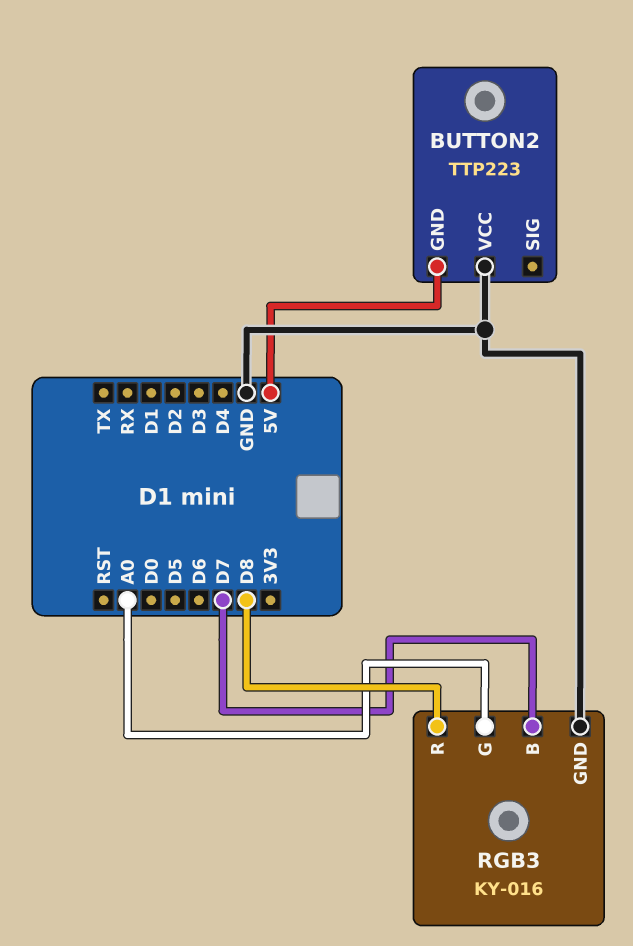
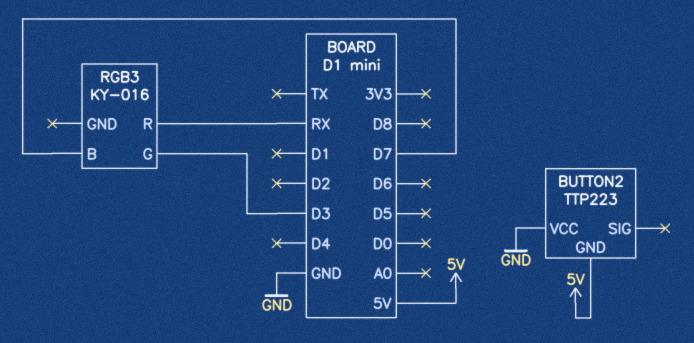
RGB3 pin G: A0 -> D3
RGB3 pin GND: GND -> none
RGB3 pin R: D8 -> RX

